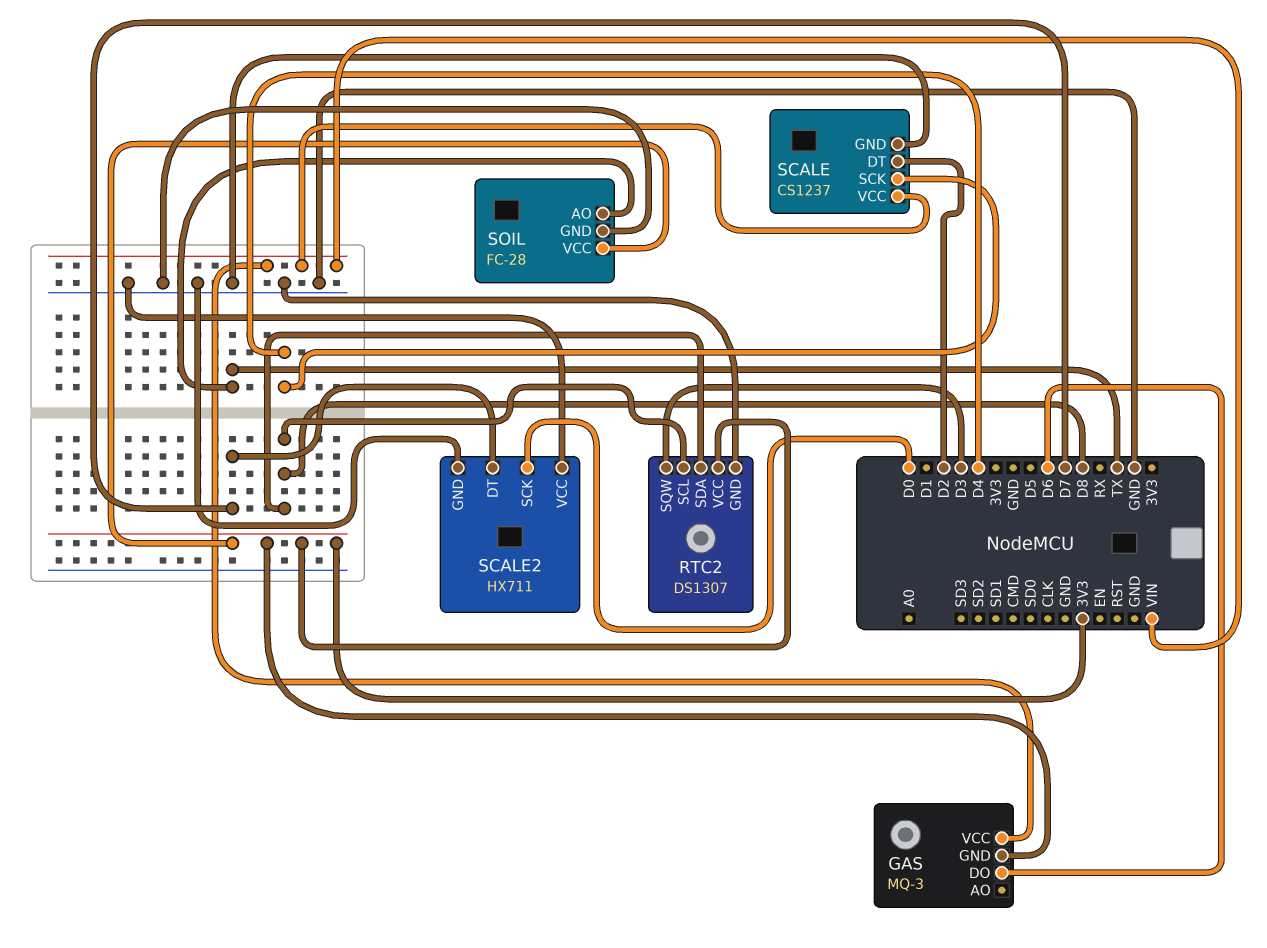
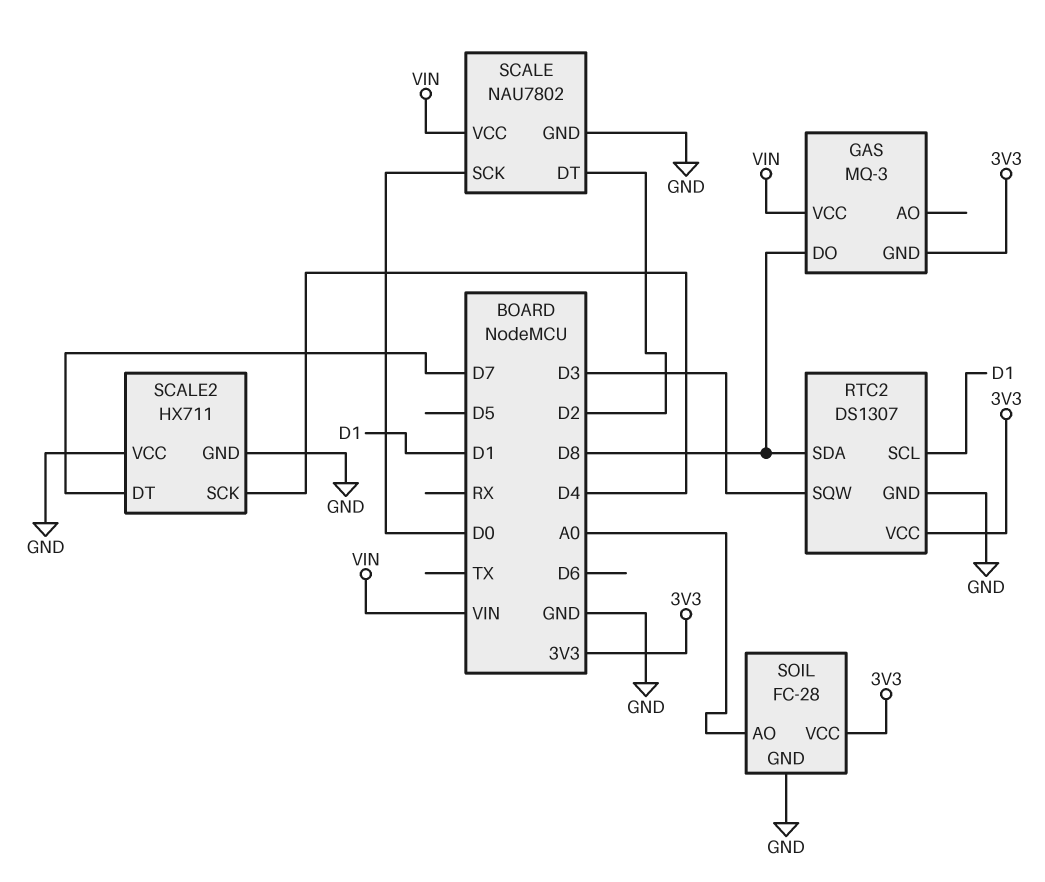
GAS pin DO: D6 -> D8
RTC2 pin SCL: D8 -> D1
SCALE: CS1237 -> NAU7802
SCALE pin SCK: D4 -> D0
SCALE2 pin SCK: D0 -> D4
SOIL pin AO: TX -> A0

